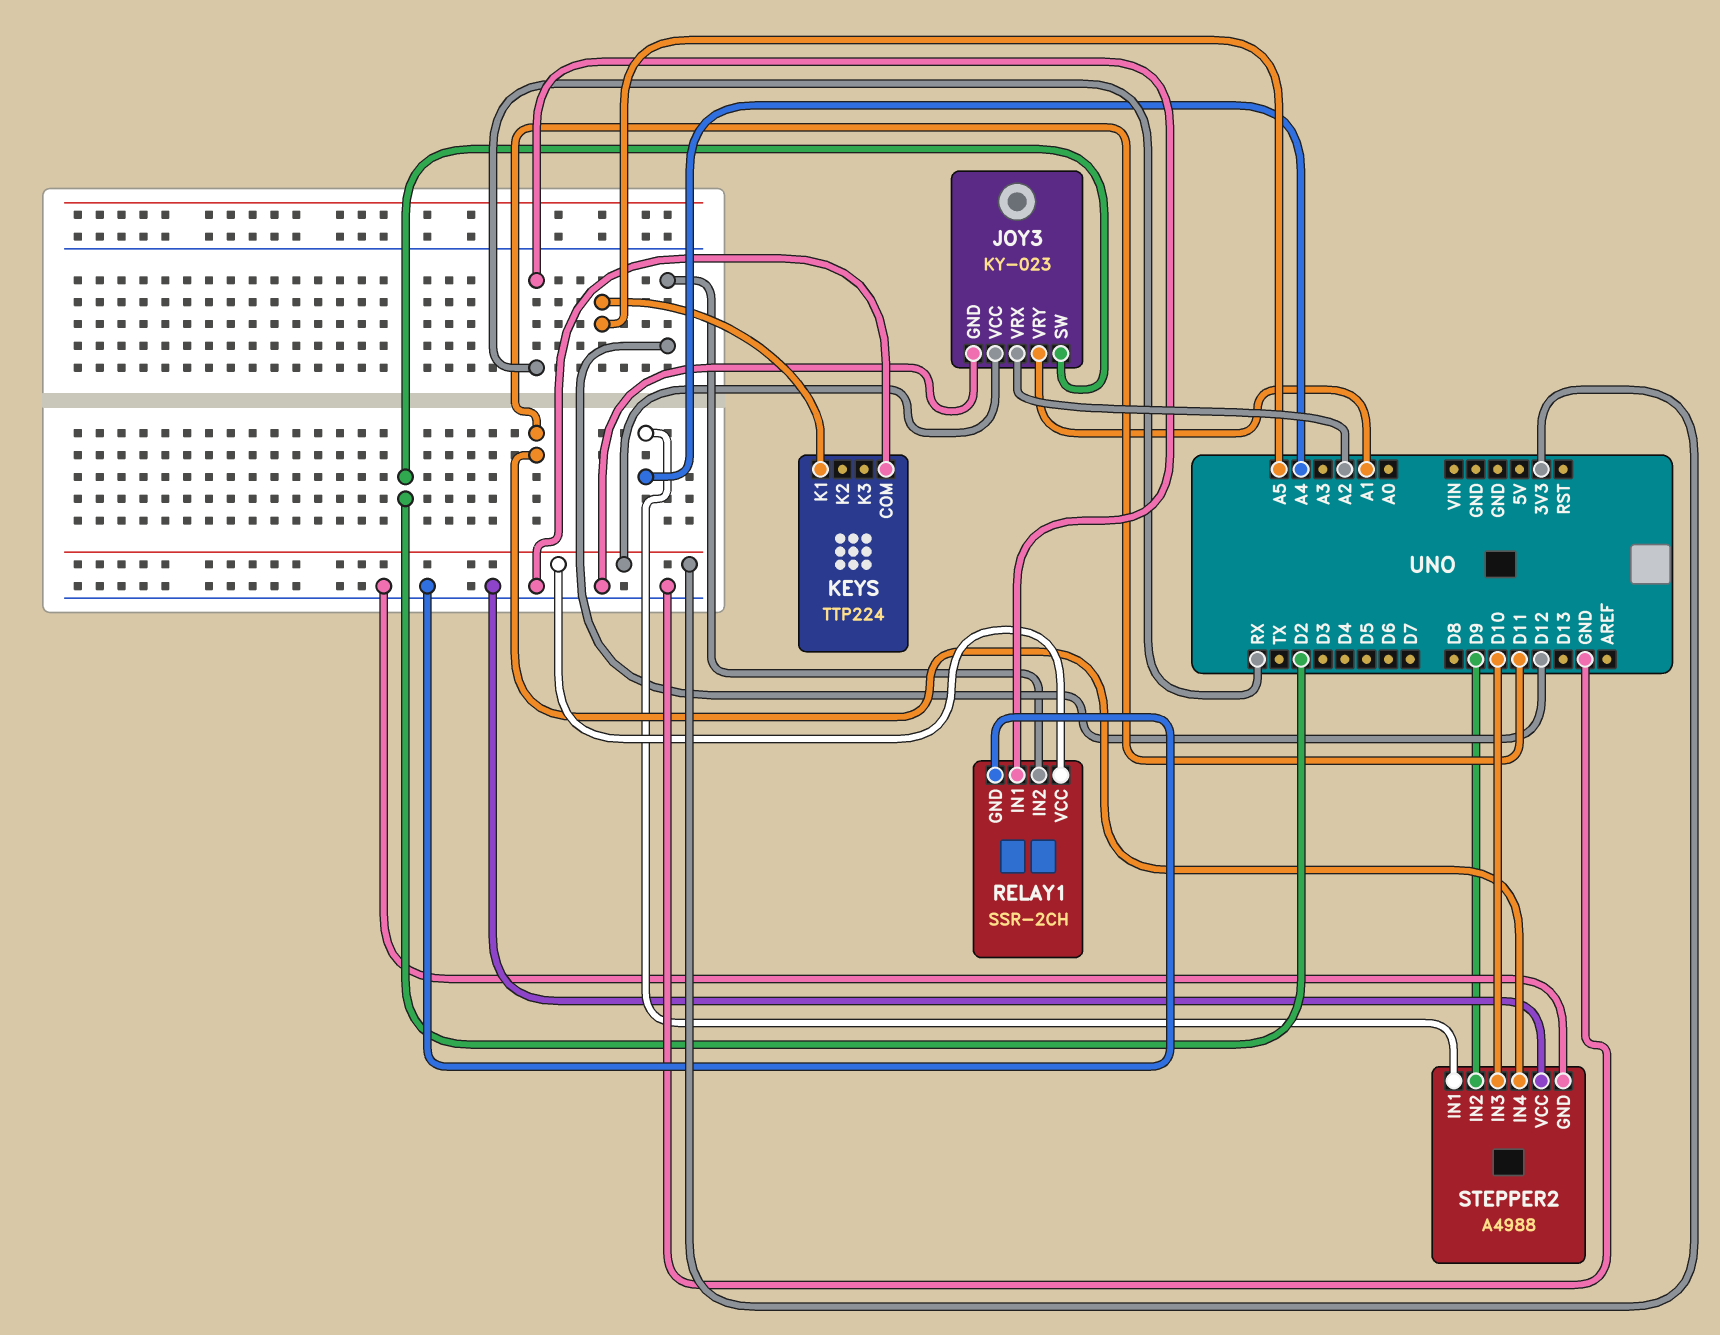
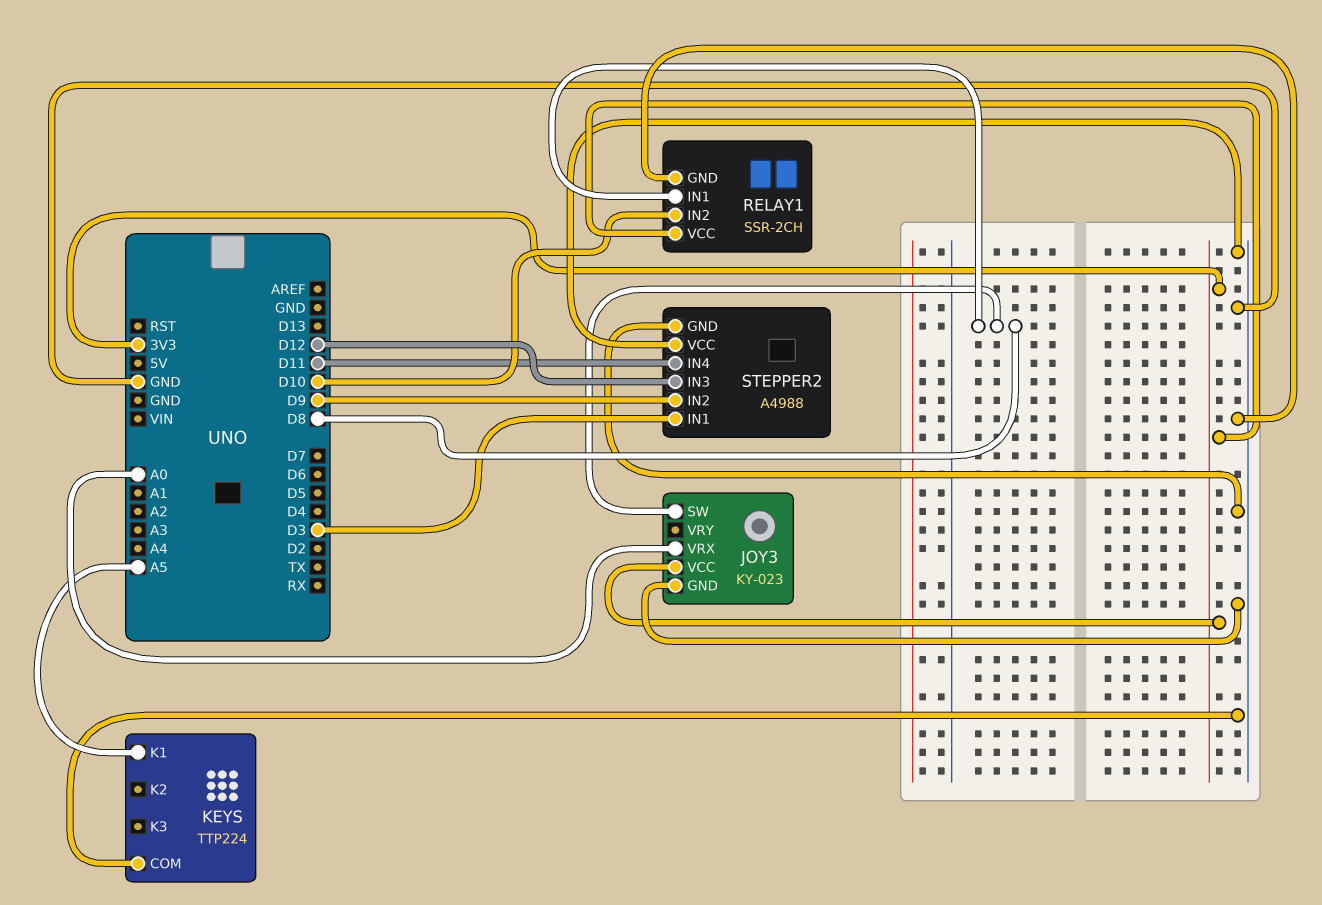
JOY3 pin SW: D2 -> D8
JOY3 pin VRX: A2 -> A0
JOY3 pin VRY: A1 -> none
RELAY1 pin IN1: RX -> D8
RELAY1 pin IN2: D12 -> D10
STEPPER2 pin IN1: A4 -> D3
STEPPER2 pin IN3: D10 -> D12

